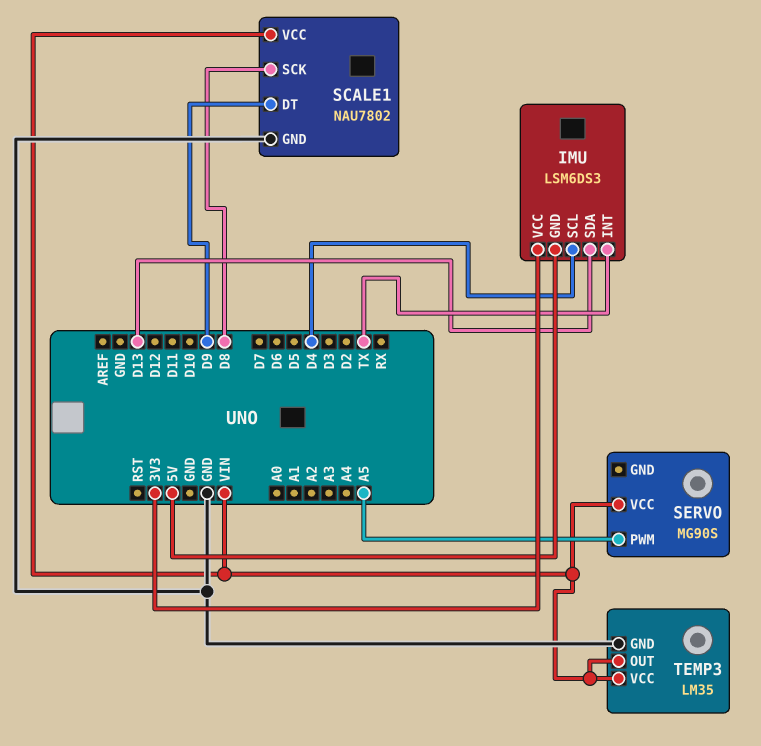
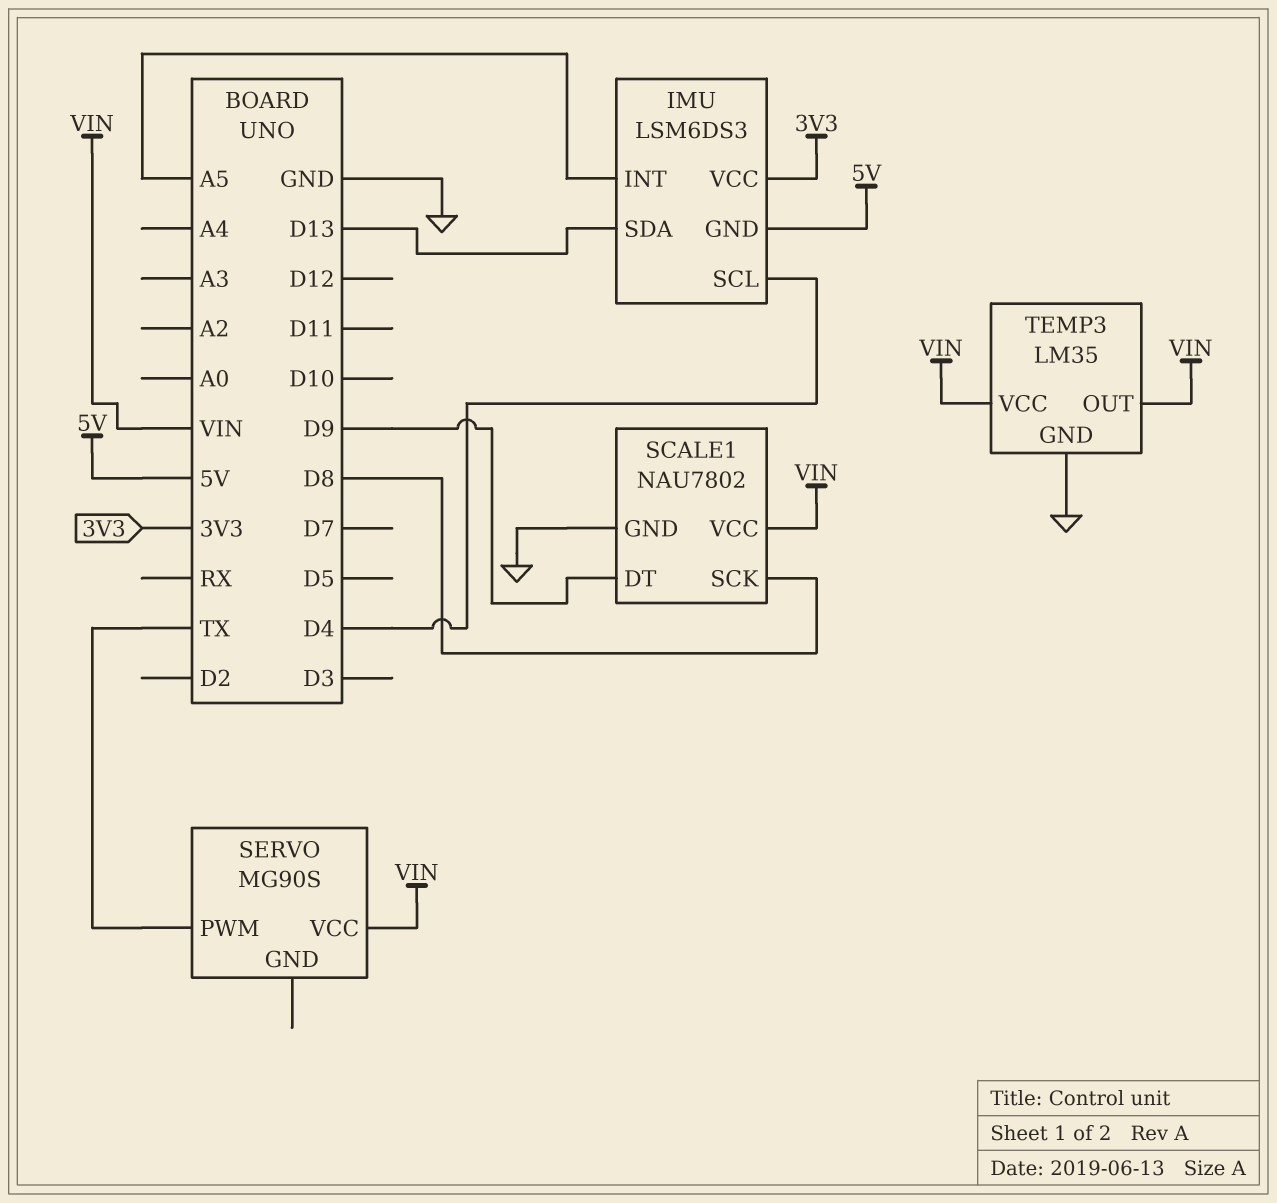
IMU pin INT: TX -> A5
SERVO pin PWM: A5 -> TX

